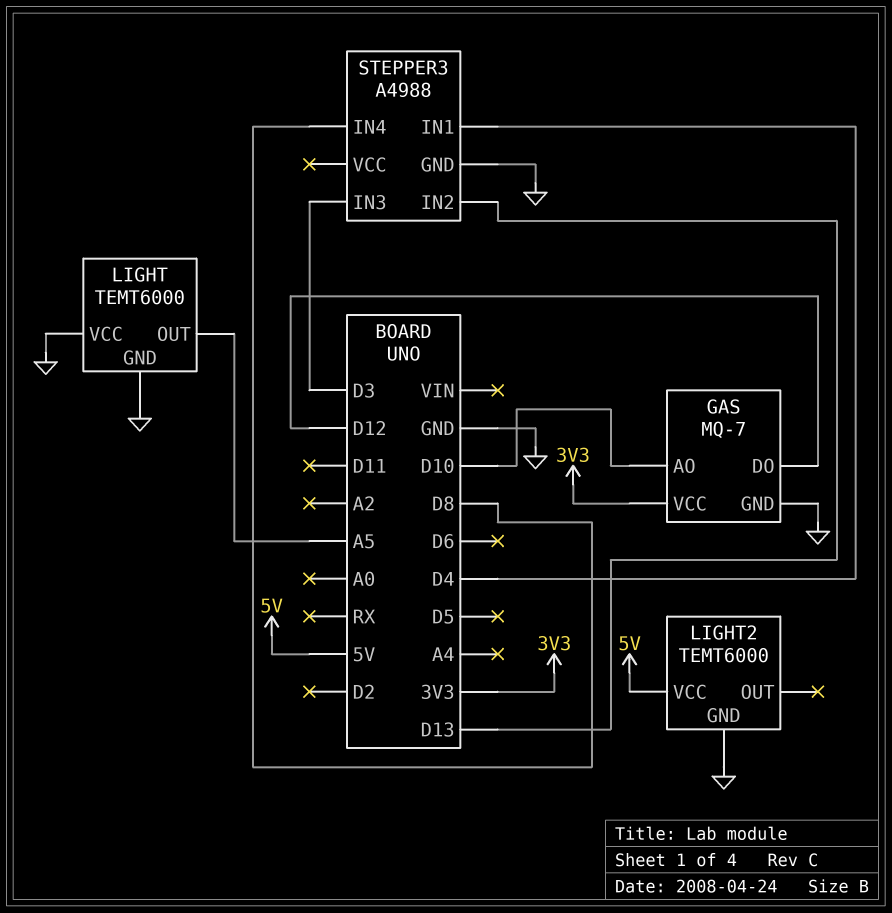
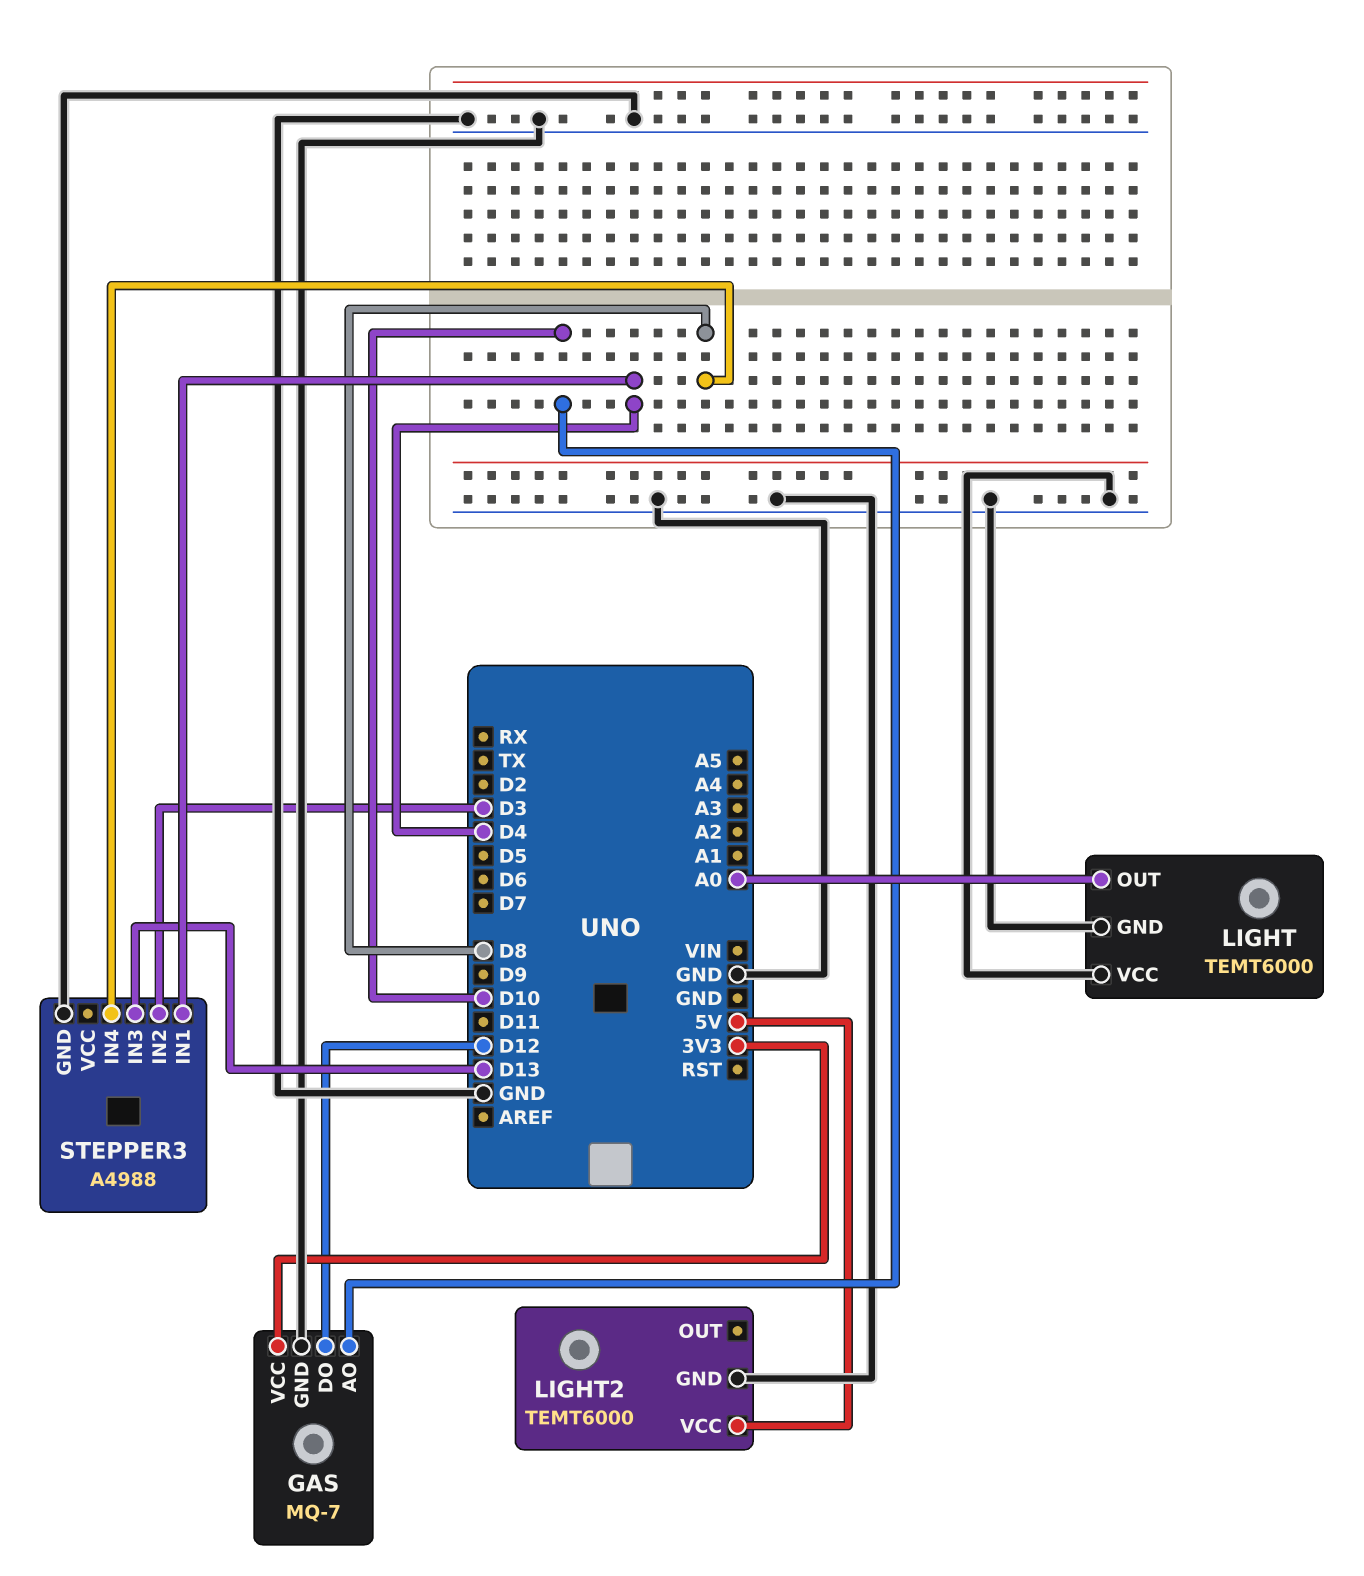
LIGHT pin OUT: A5 -> A0
STEPPER3 pin IN2: D13 -> D3
STEPPER3 pin IN3: D3 -> D13

